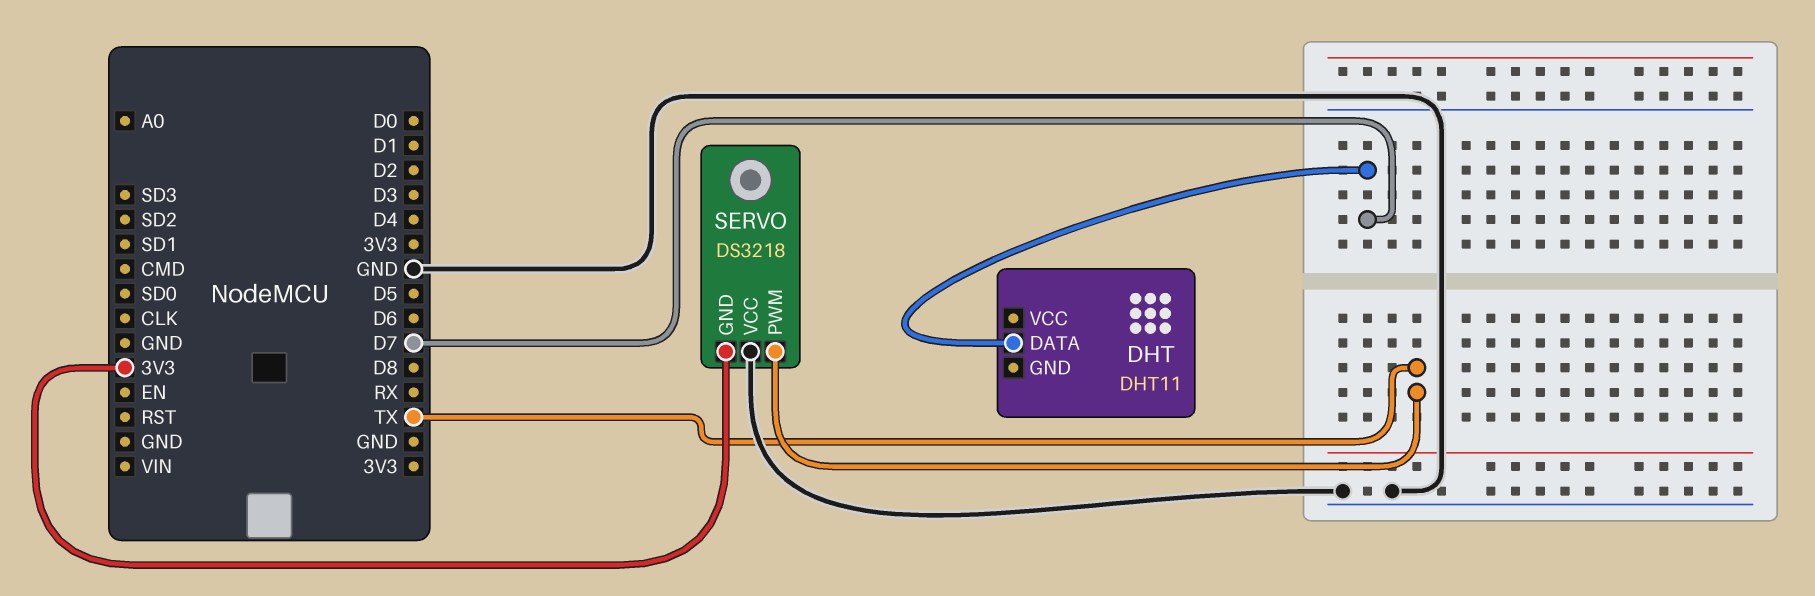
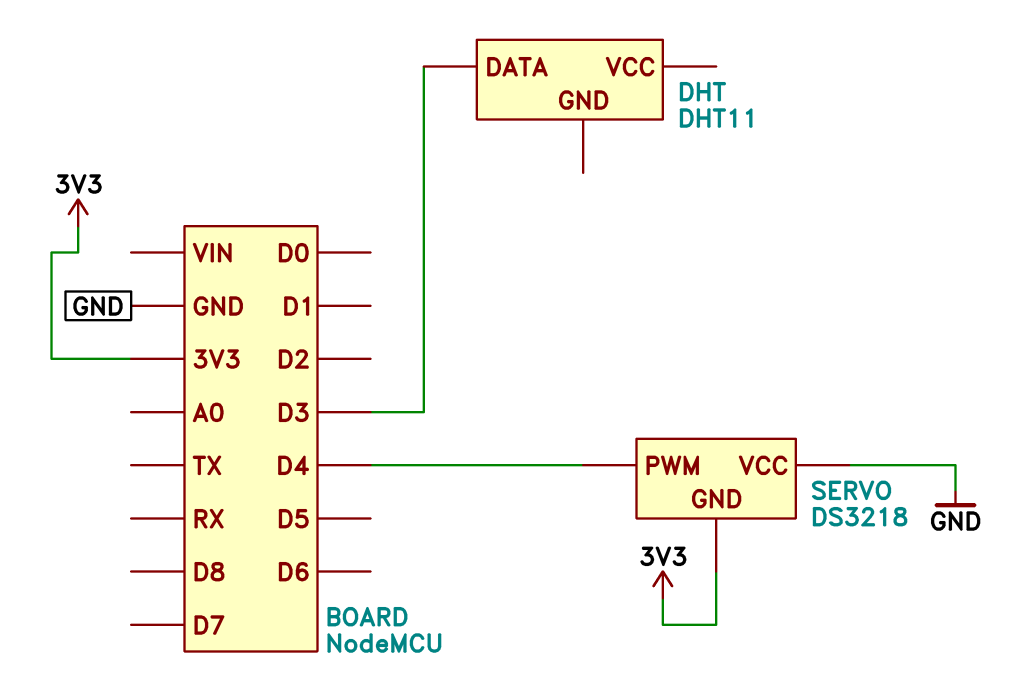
DHT pin DATA: D7 -> D3
SERVO pin PWM: TX -> D4

